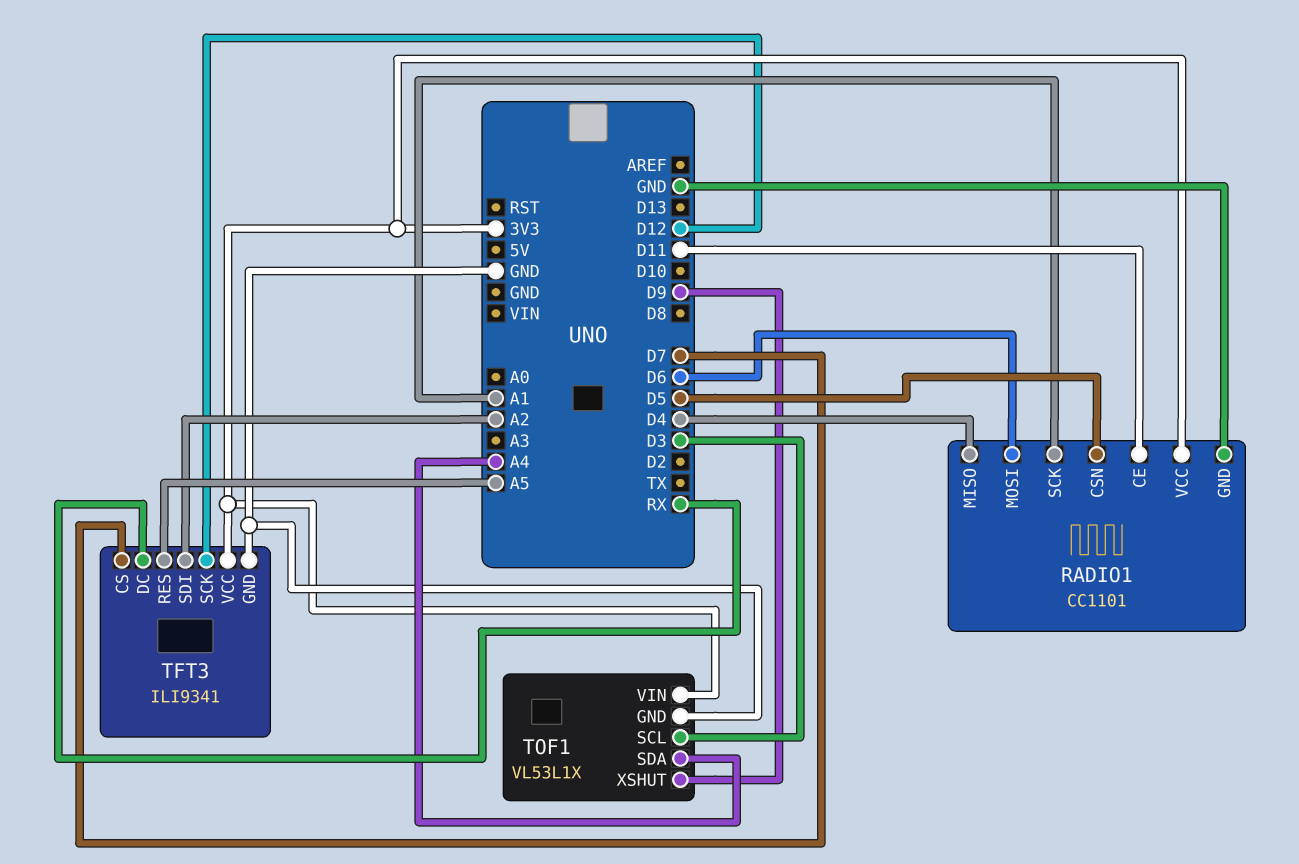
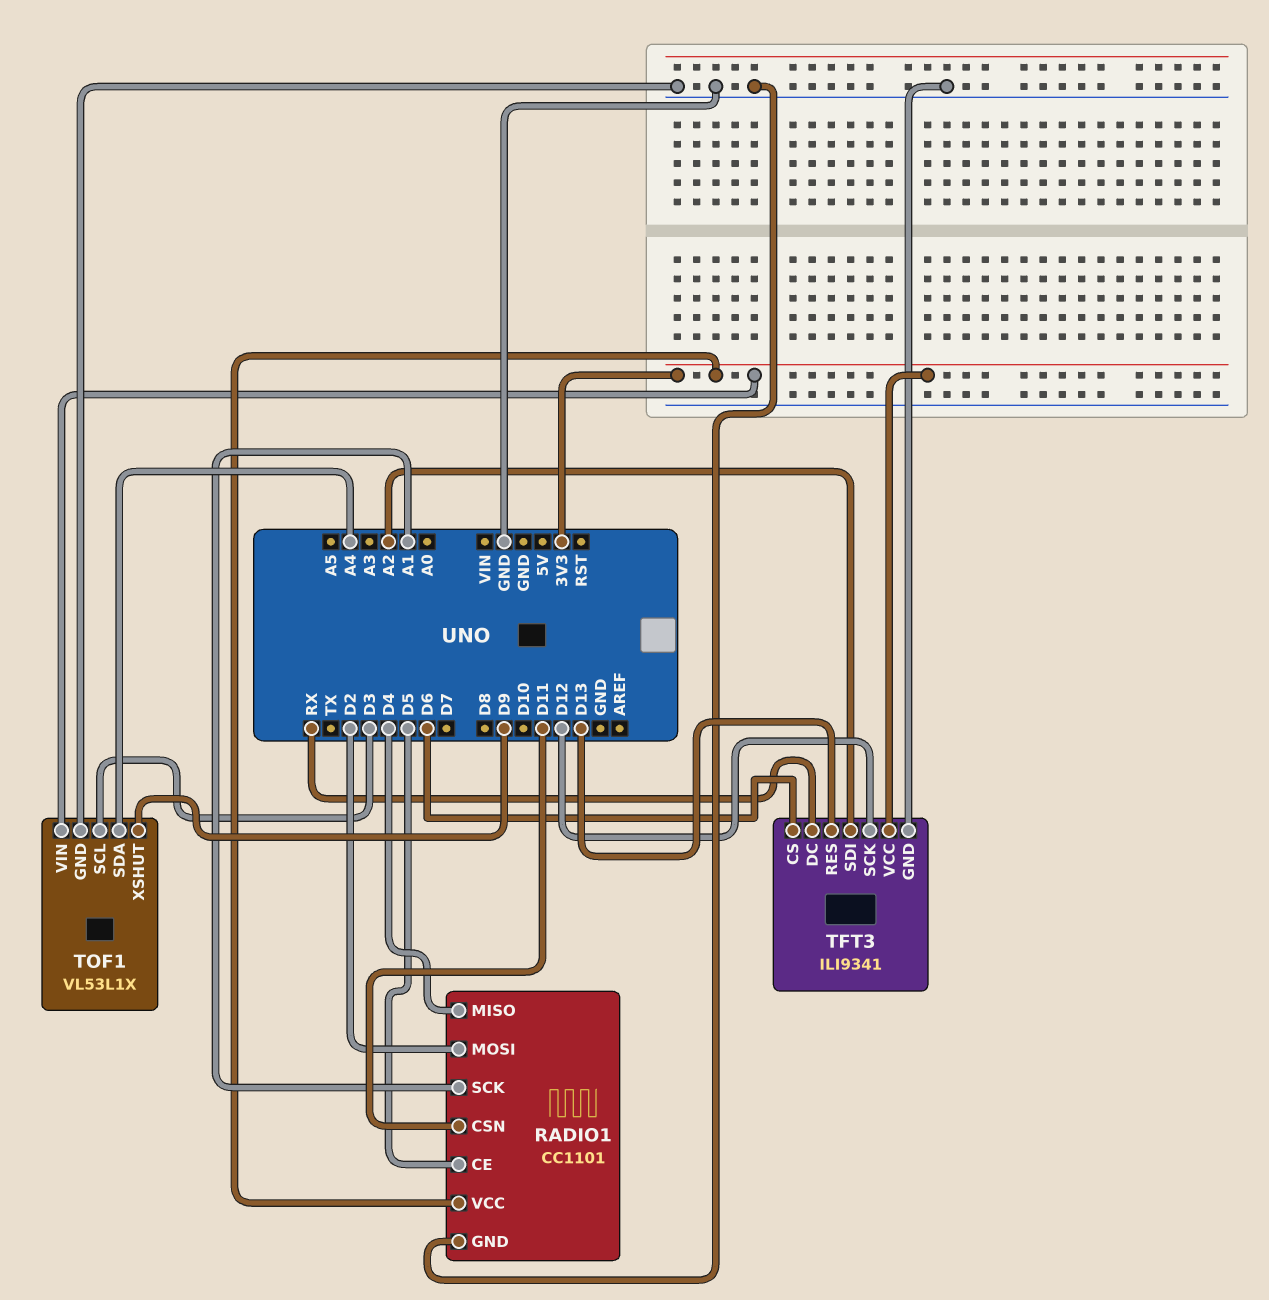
RADIO1 pin CE: D11 -> D5
RADIO1 pin CSN: D5 -> D11
RADIO1 pin MOSI: D6 -> D2
TFT3 pin CS: D7 -> D6
TFT3 pin RES: A5 -> D13

